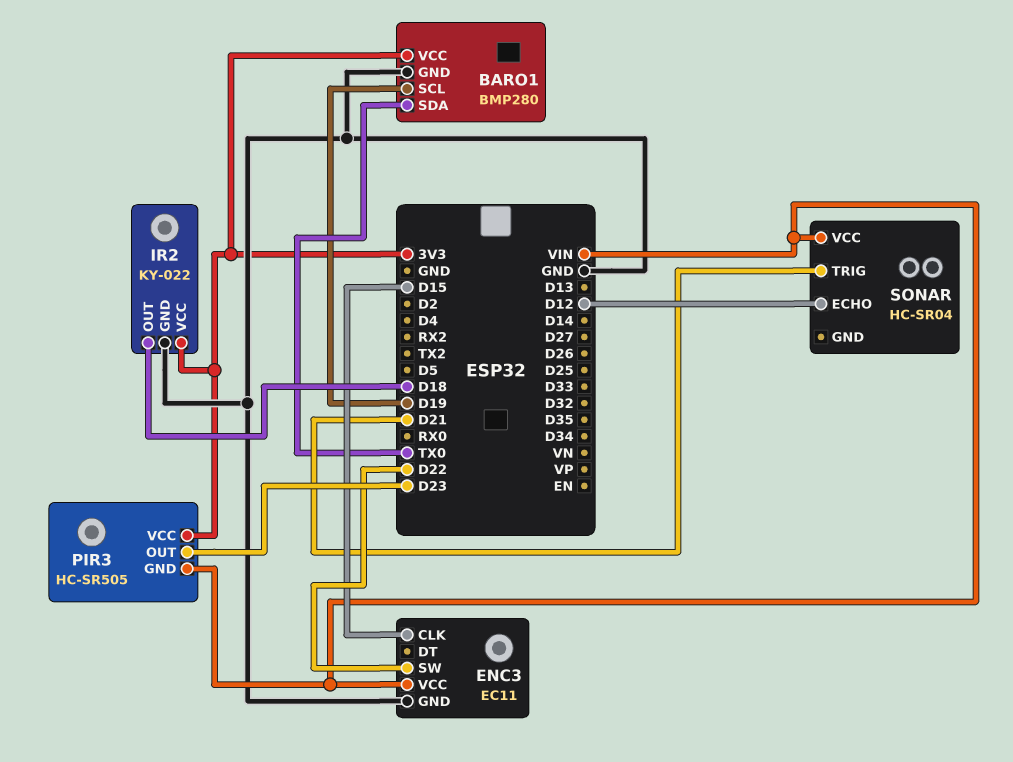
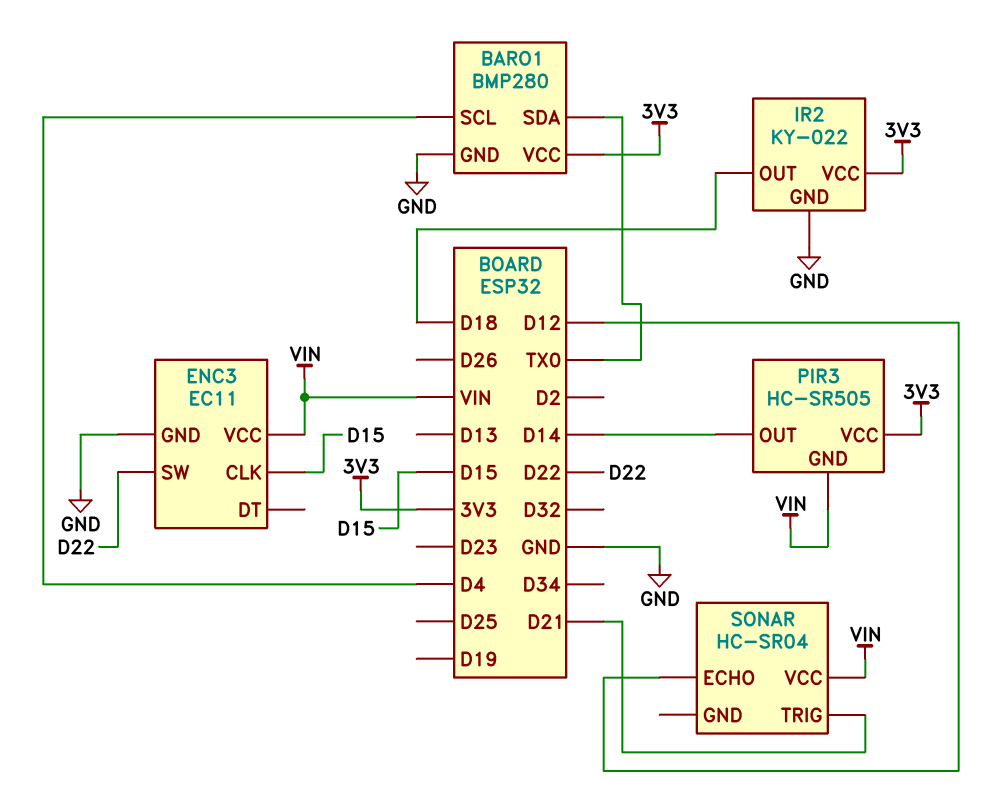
BARO1 pin SCL: D19 -> D4
PIR3 pin OUT: D23 -> D14

